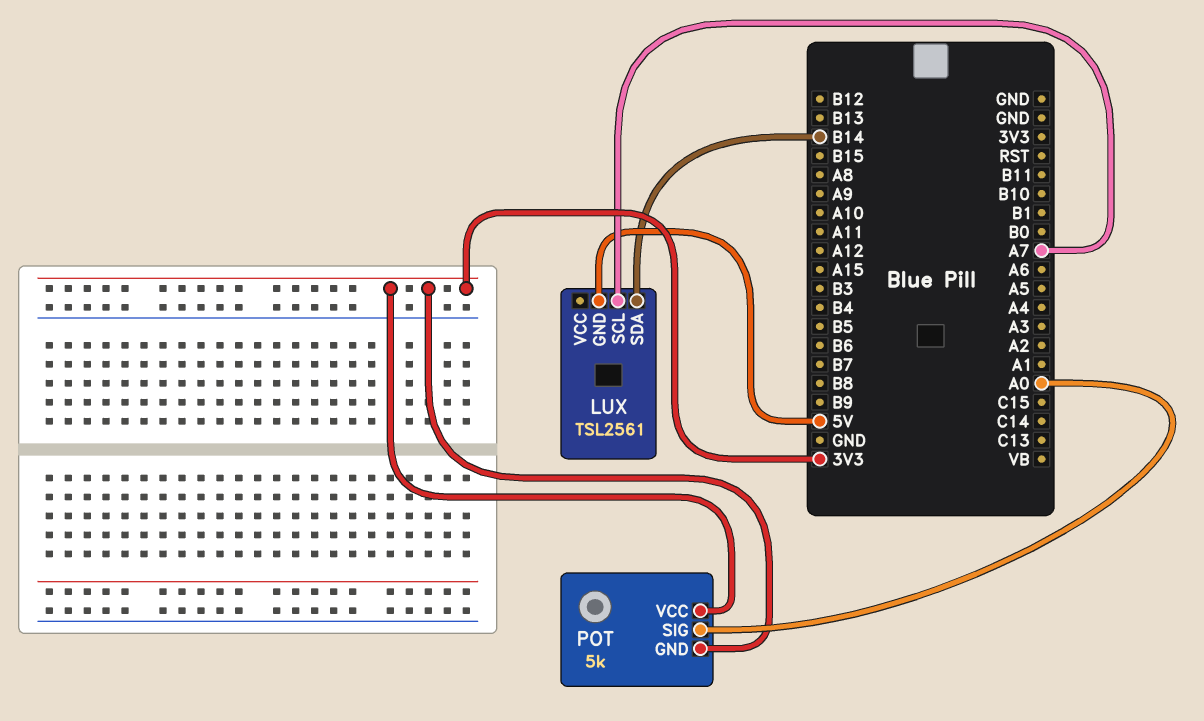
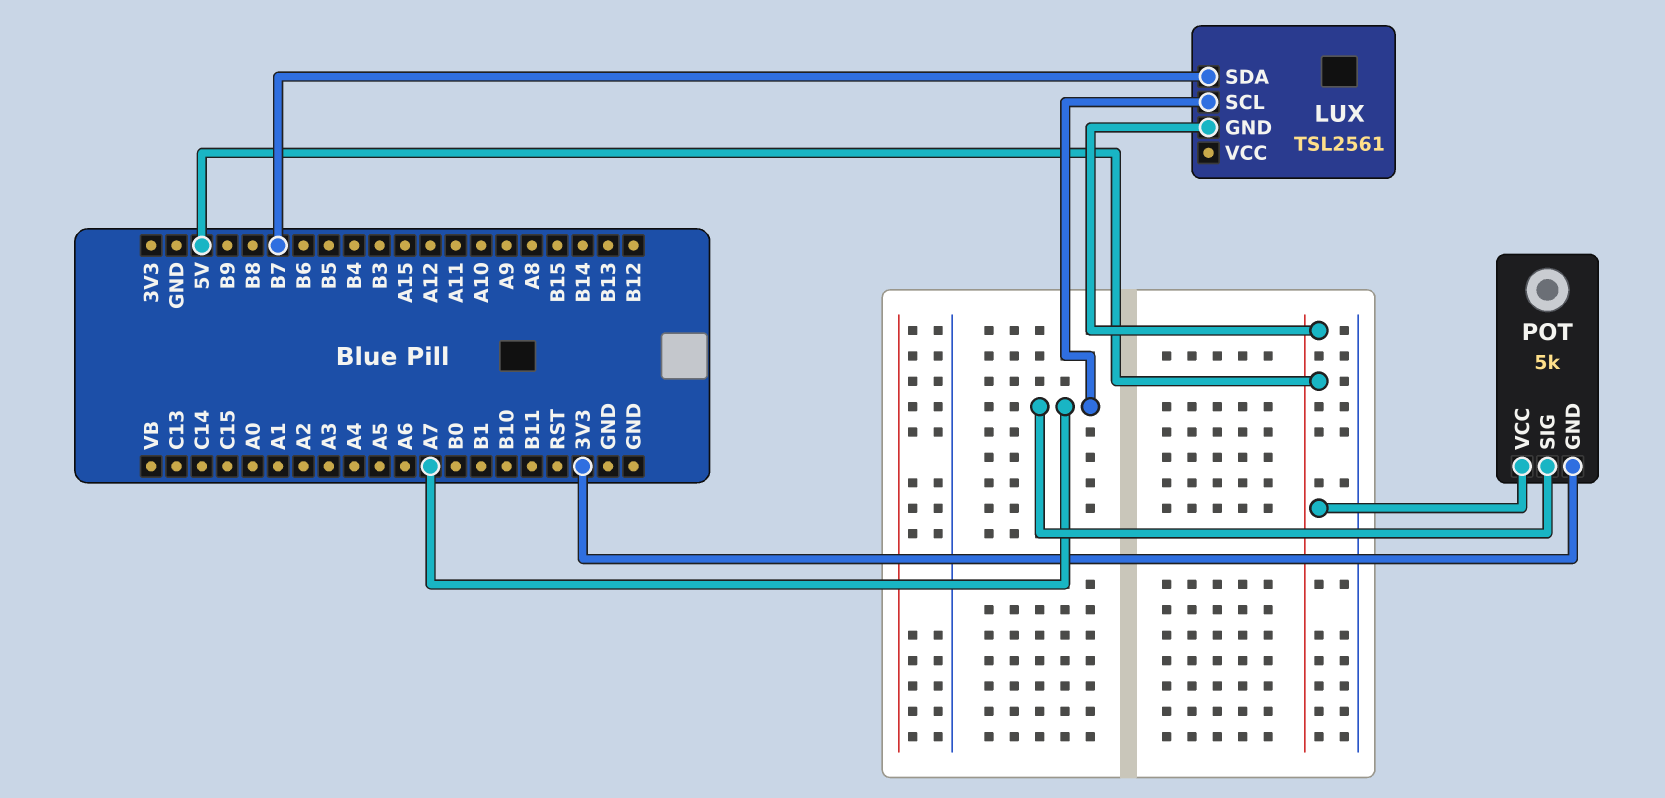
LUX pin SDA: B14 -> B7
POT pin SIG: A0 -> A7
POT pin VCC: 3V3 -> 5V

